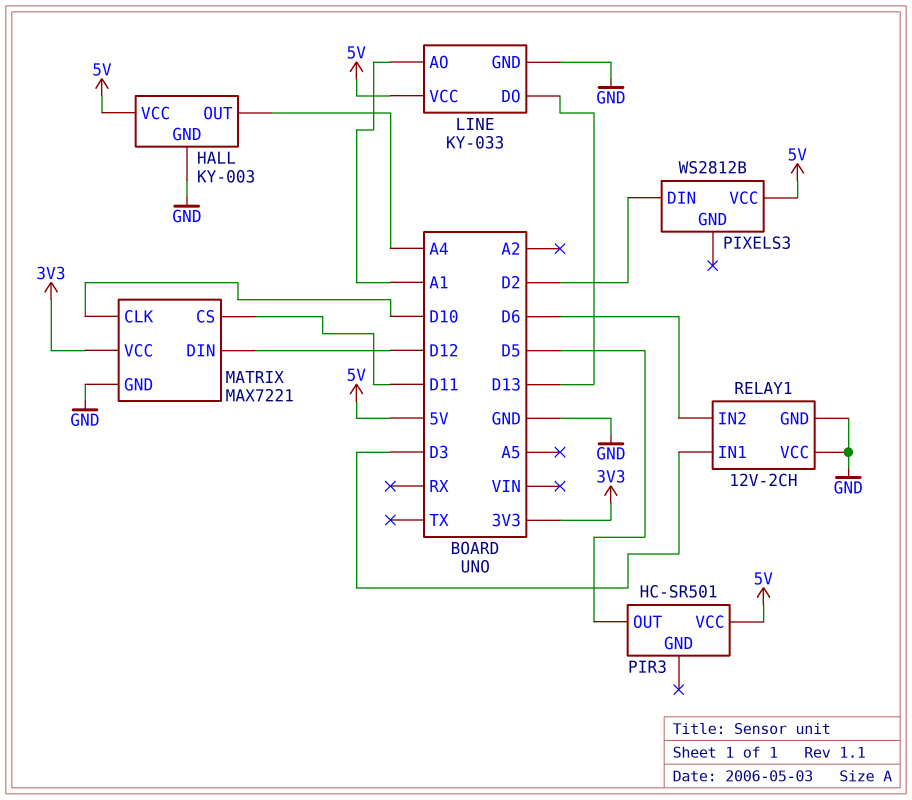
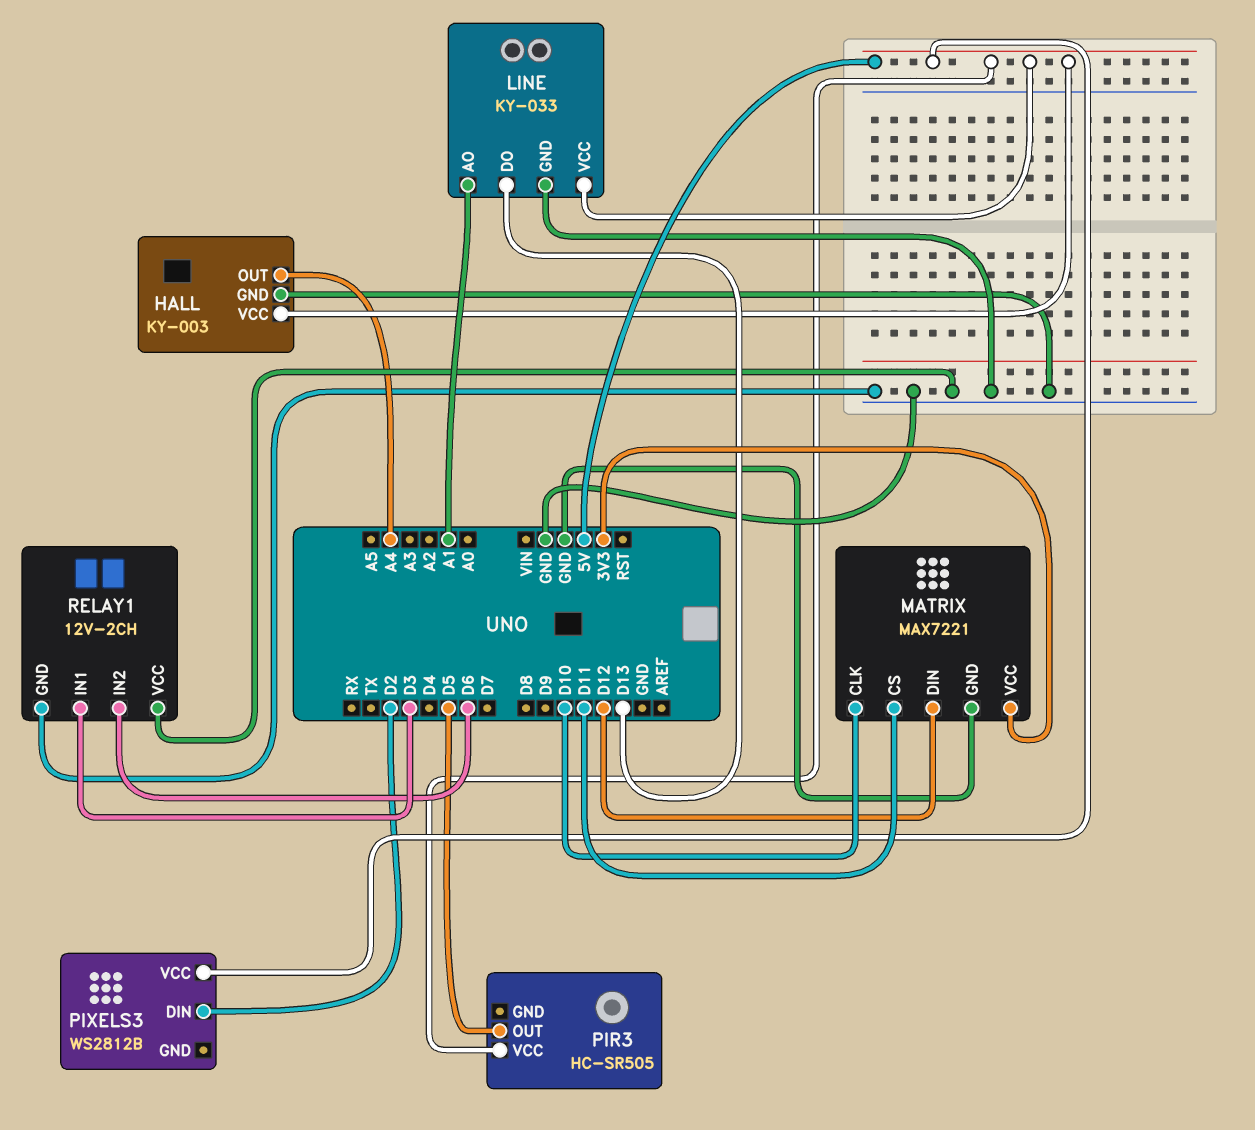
PIR3: HC-SR501 -> HC-SR505

